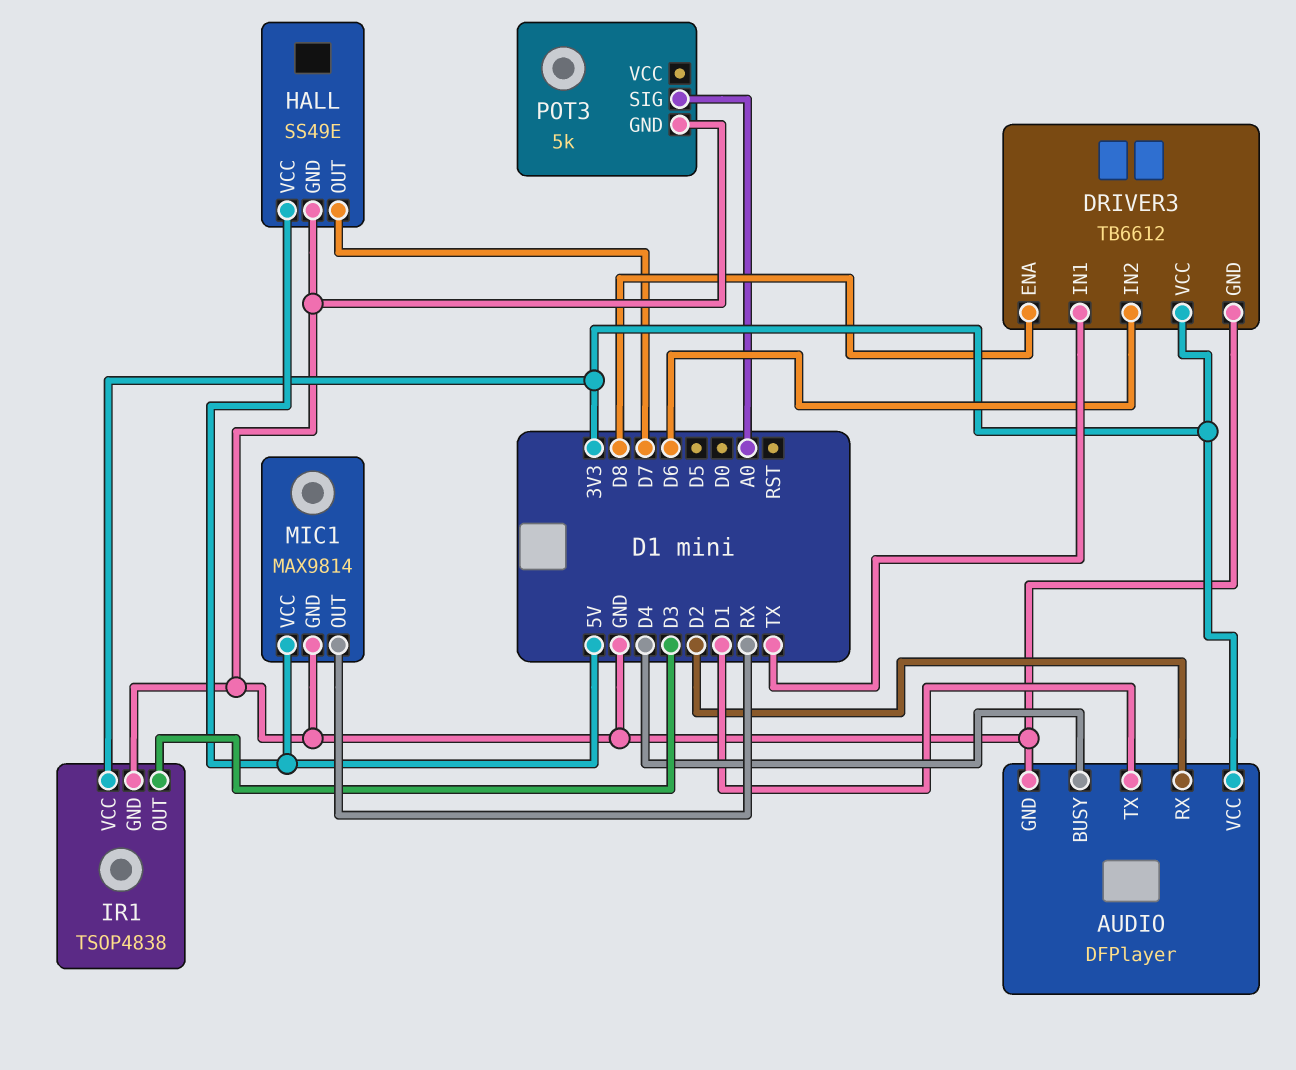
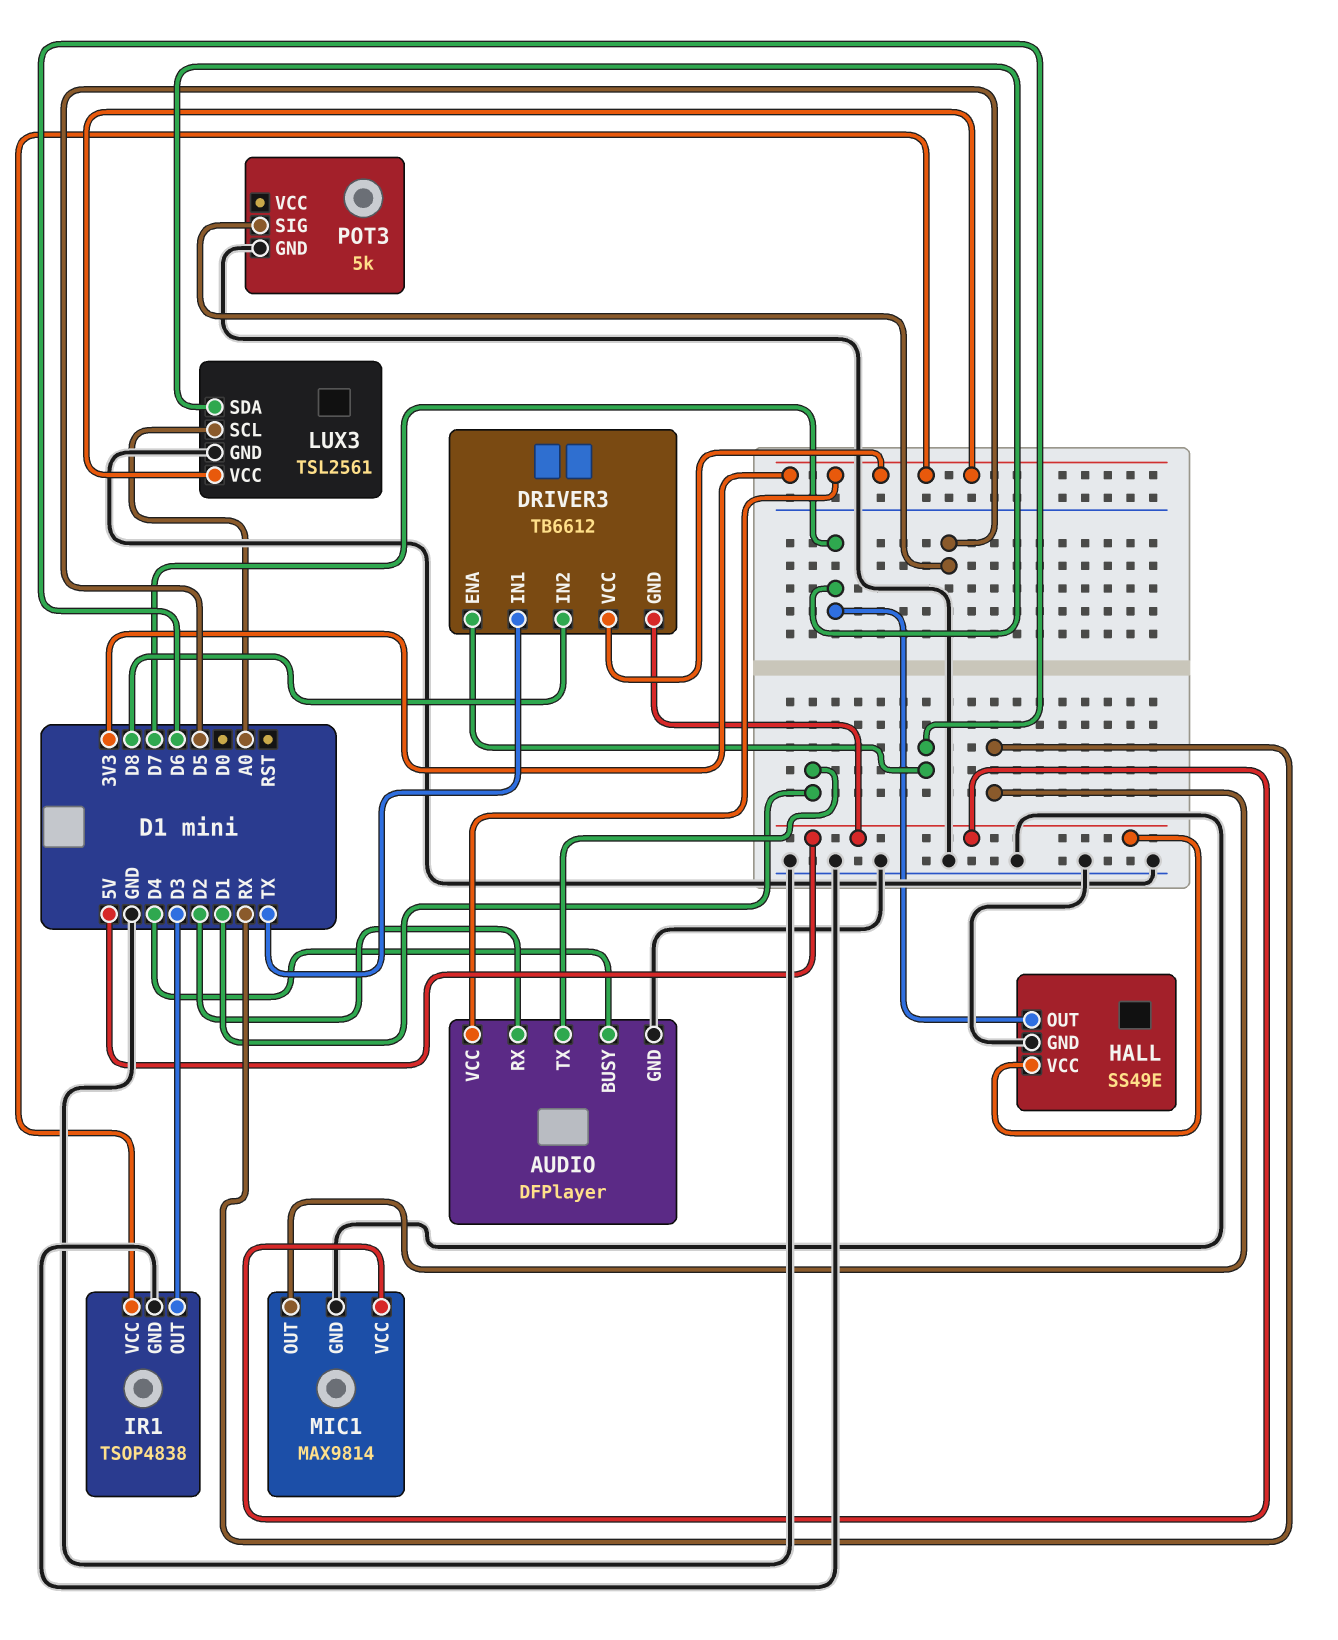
DRIVER3 pin ENA: D8 -> D6
DRIVER3 pin GND: GND -> 5V
DRIVER3 pin IN2: D6 -> D8
LUX3: none -> TSL2561
LUX3 pin GND: none -> GND
LUX3 pin SCL: none -> A0
LUX3 pin SDA: none -> D7
LUX3 pin VCC: none -> 3V3
POT3 pin SIG: A0 -> D5

